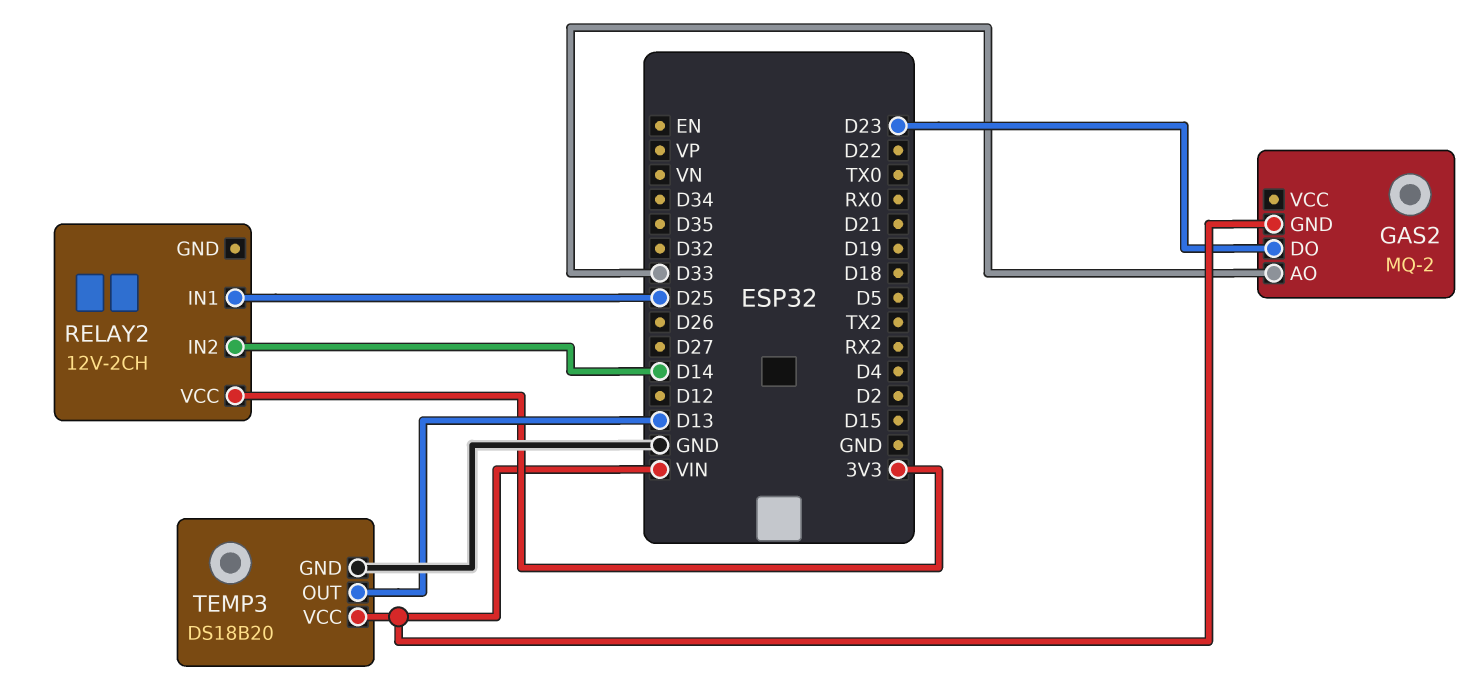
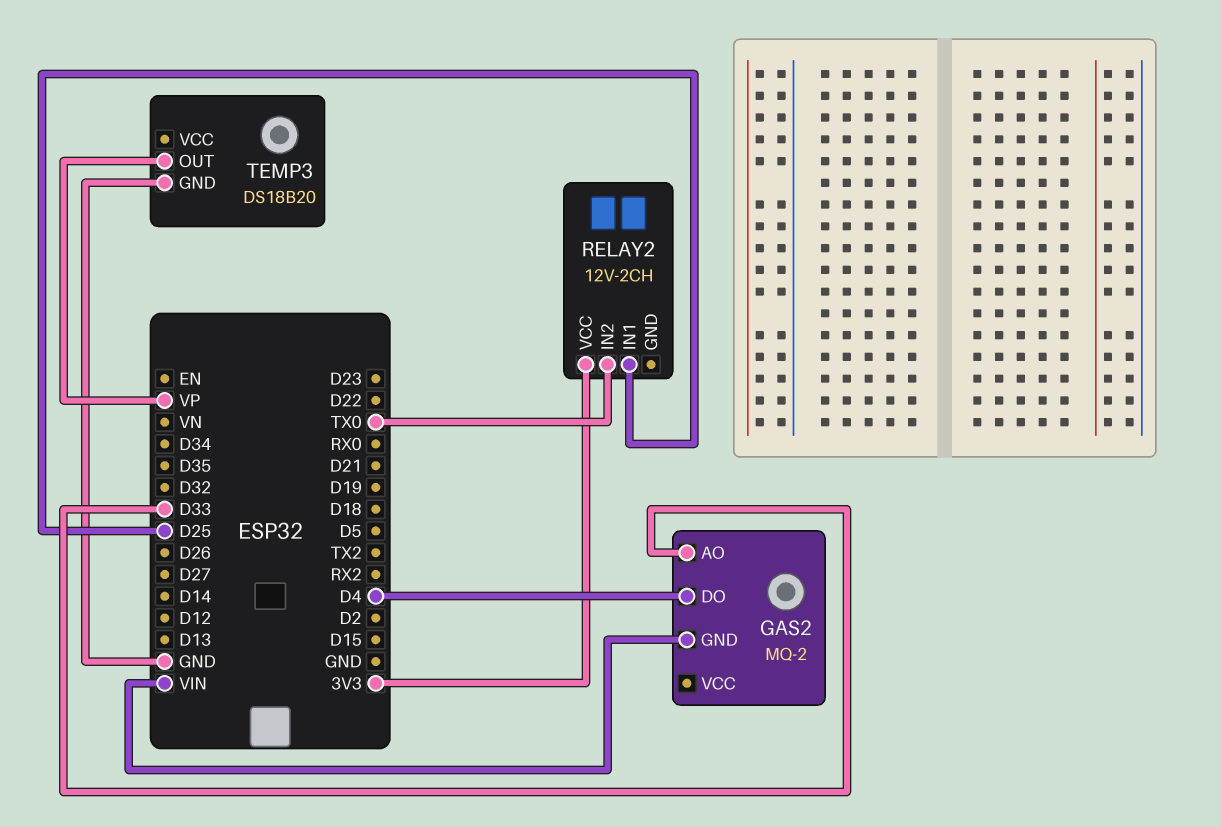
GAS2 pin DO: D23 -> D4
RELAY2 pin IN2: D14 -> TX0
TEMP3 pin OUT: D13 -> VP
TEMP3 pin VCC: VIN -> none

